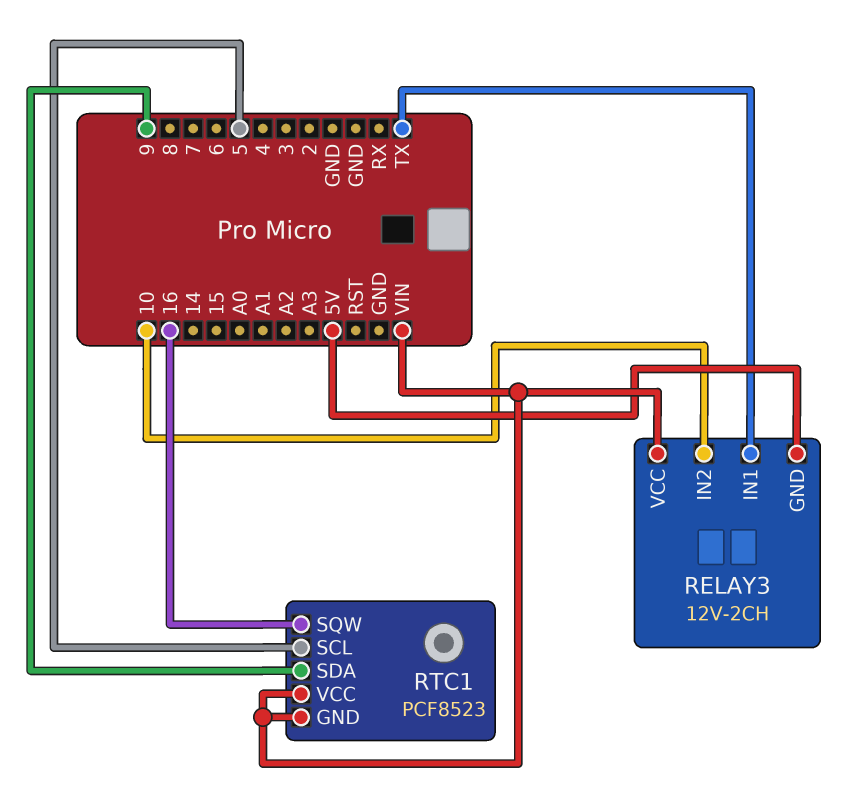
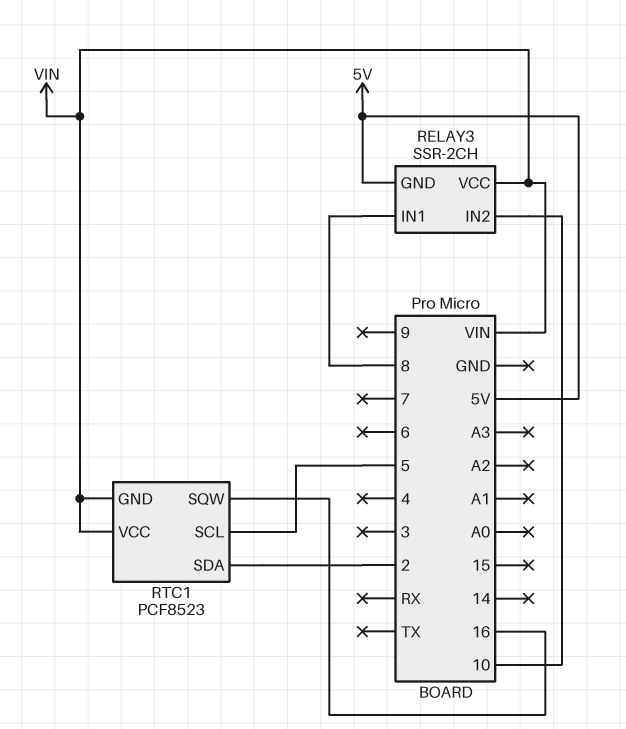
RELAY3: 12V-2CH -> SSR-2CH
RELAY3 pin IN1: TX -> 8
RTC1 pin SDA: 9 -> 2

